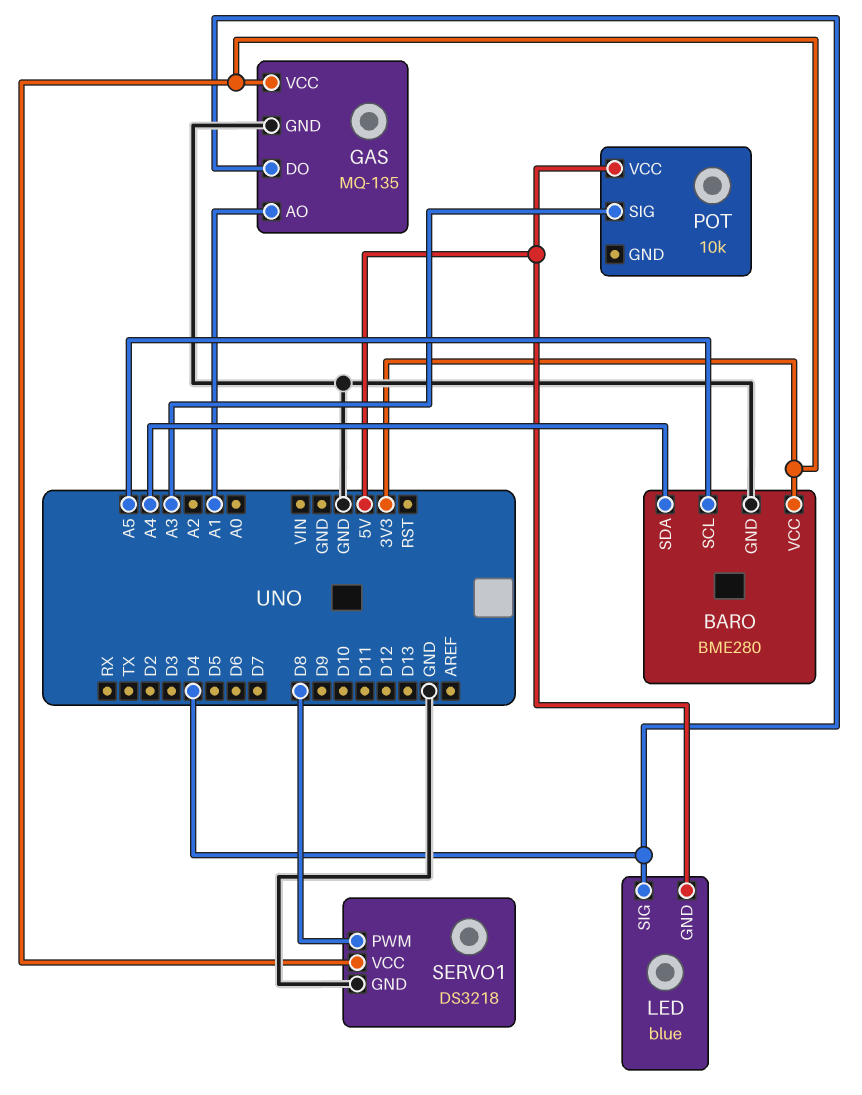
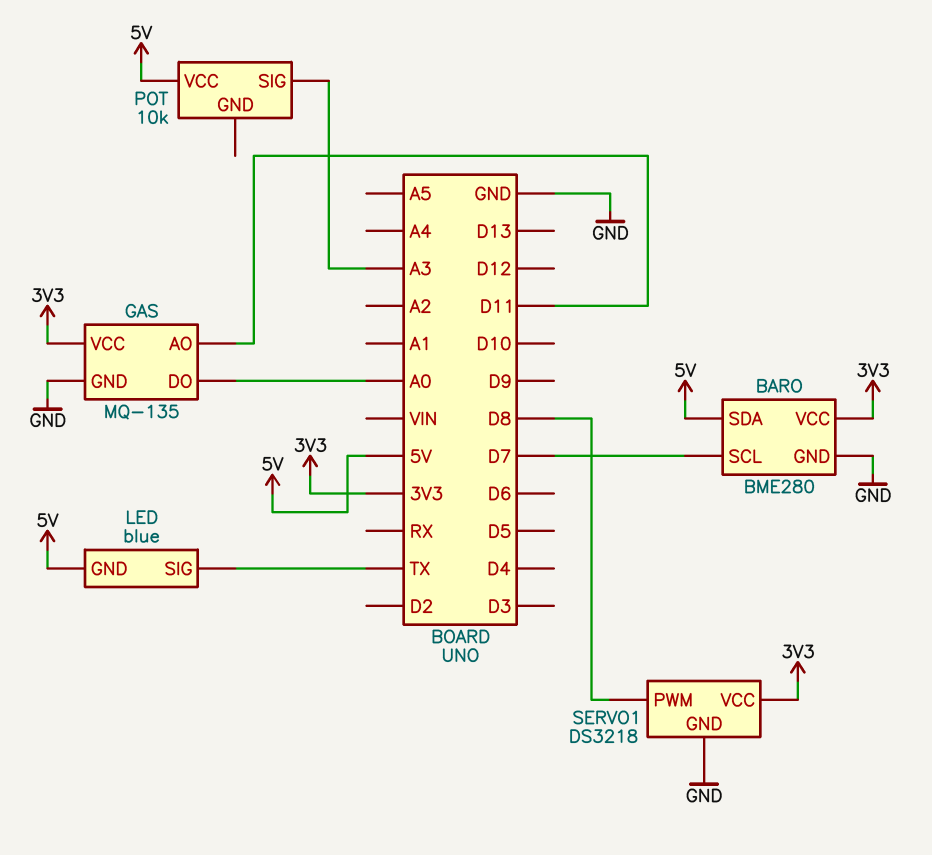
BARO pin SCL: A5 -> D7
BARO pin SDA: A4 -> 5V
GAS pin AO: A1 -> D11
GAS pin DO: D4 -> A0
LED pin SIG: D4 -> TX

